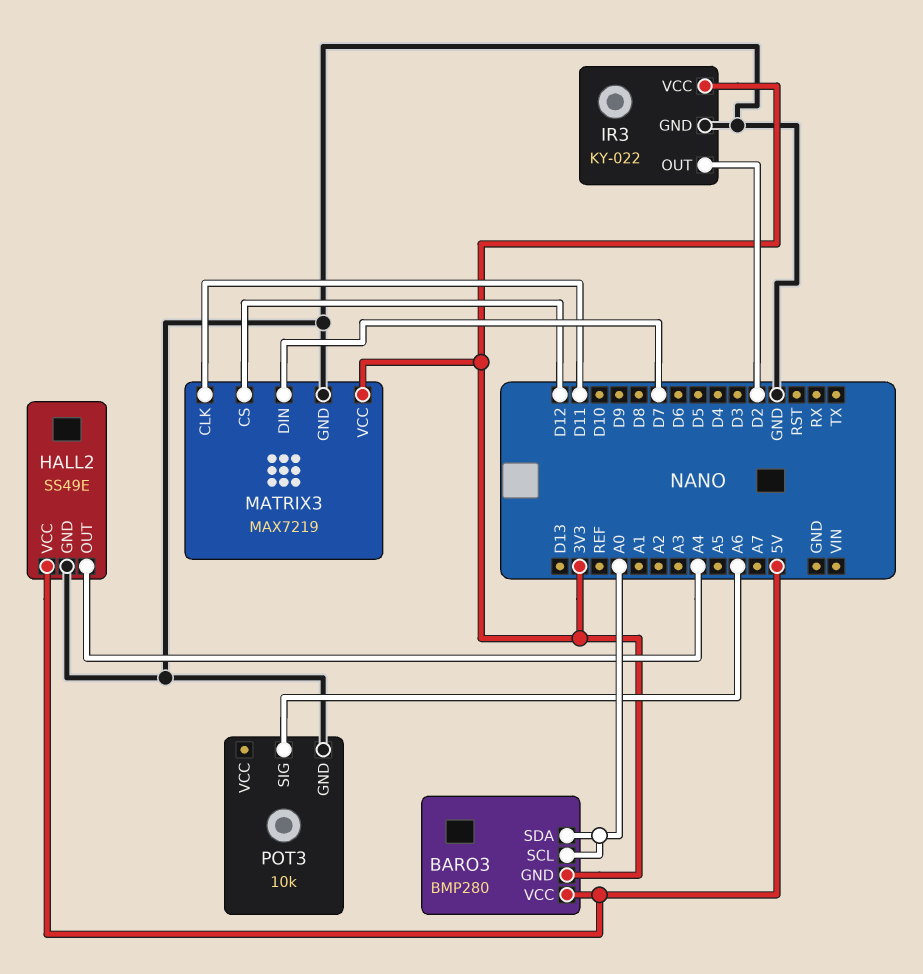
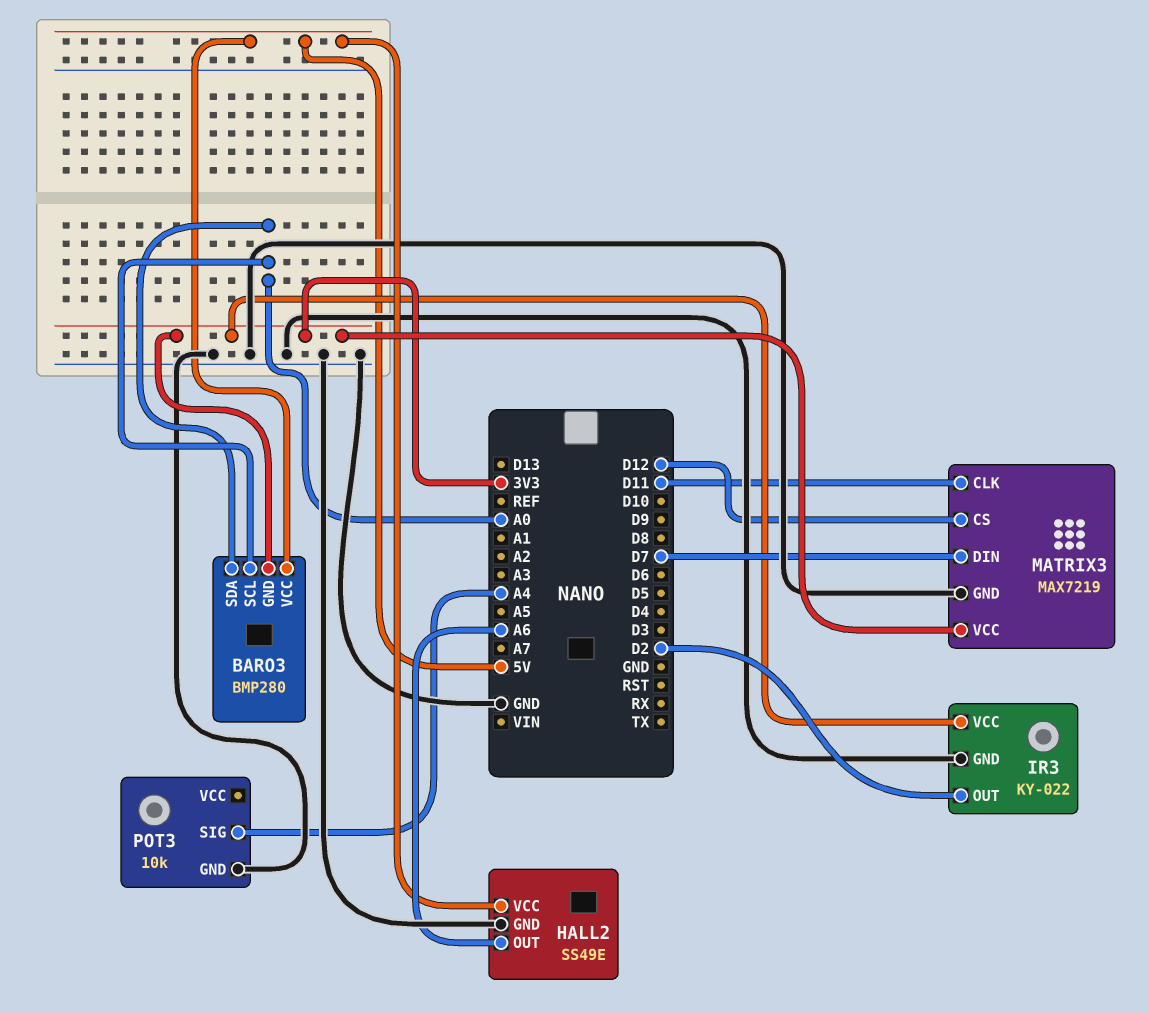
HALL2 pin OUT: A4 -> A6
POT3 pin SIG: A6 -> A4

